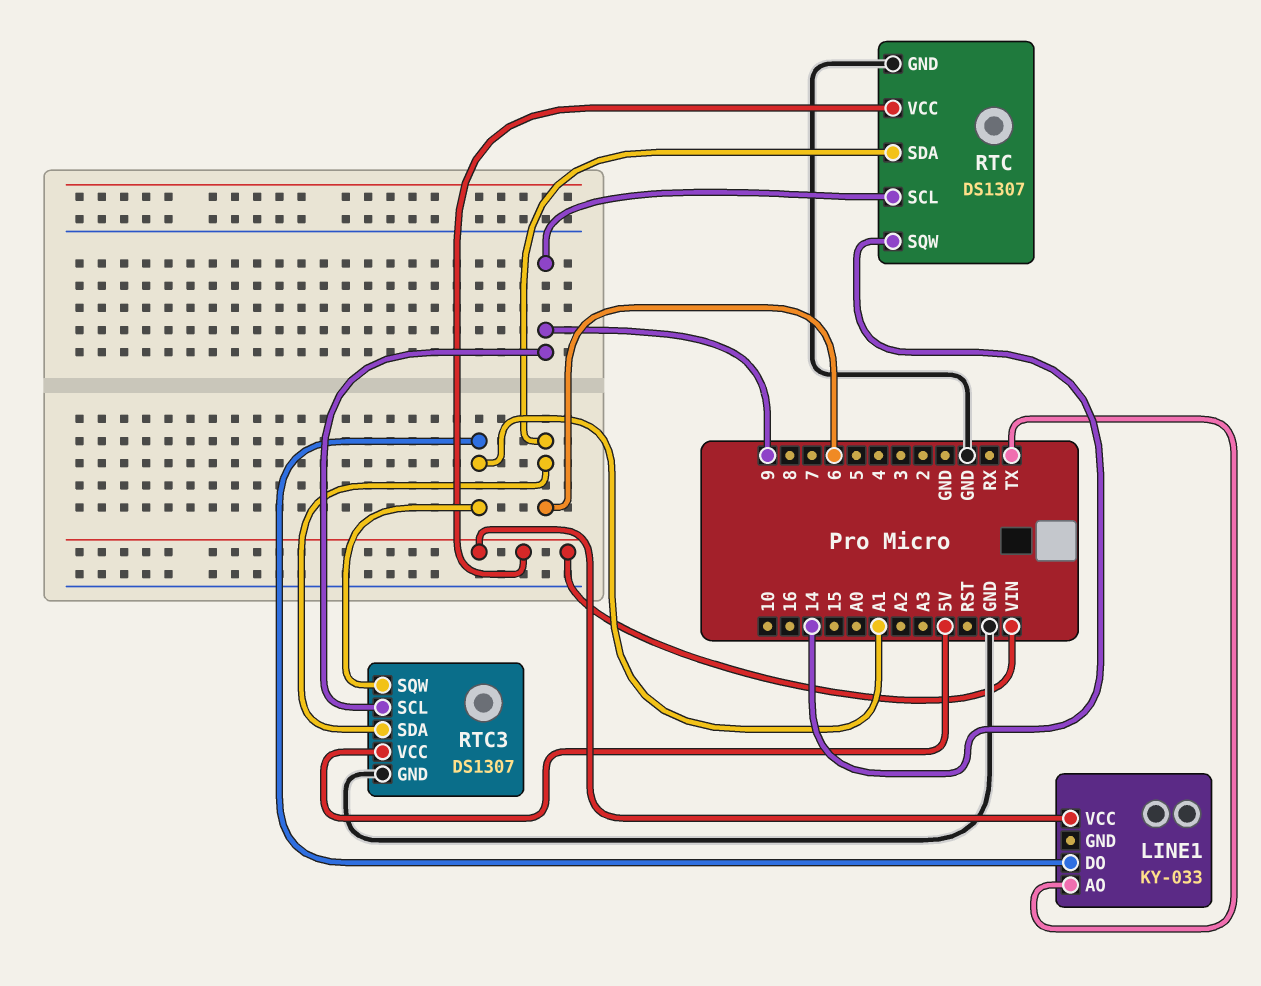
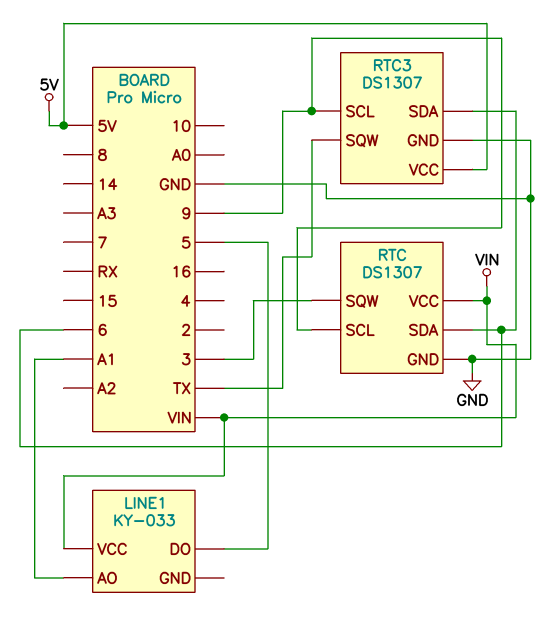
LINE1 pin AO: TX -> A1
LINE1 pin DO: A1 -> 5
RTC pin SQW: 14 -> 3
RTC3 pin SQW: A1 -> TX

